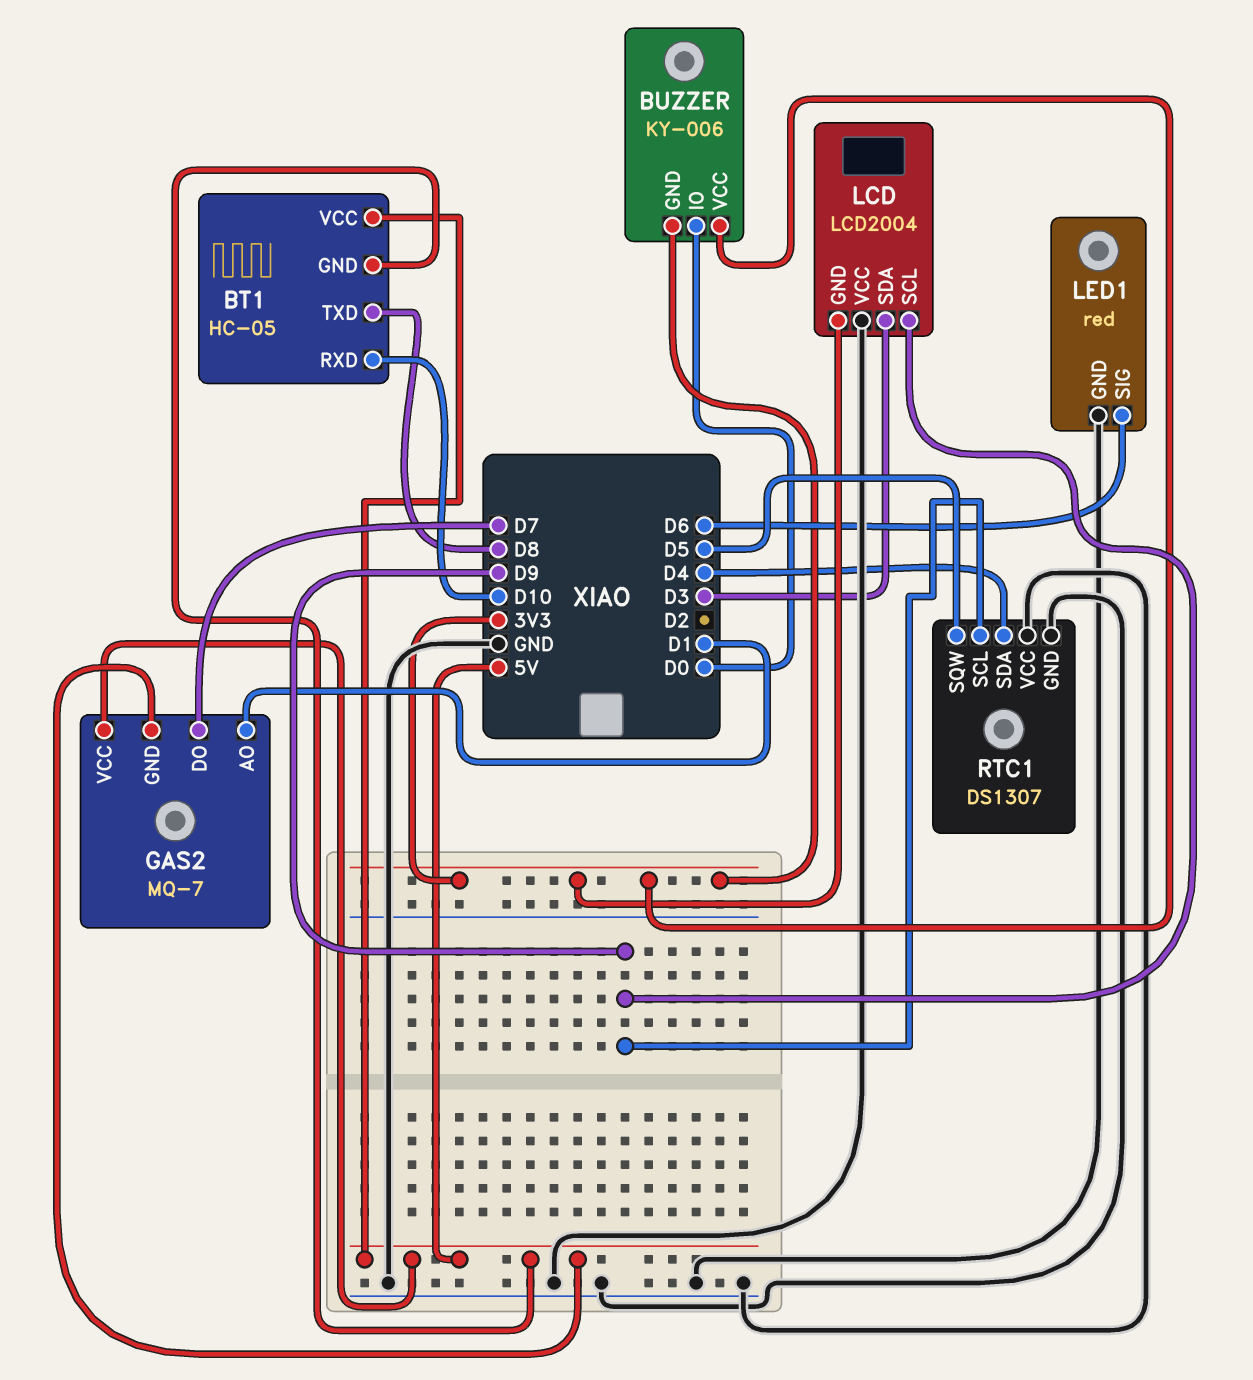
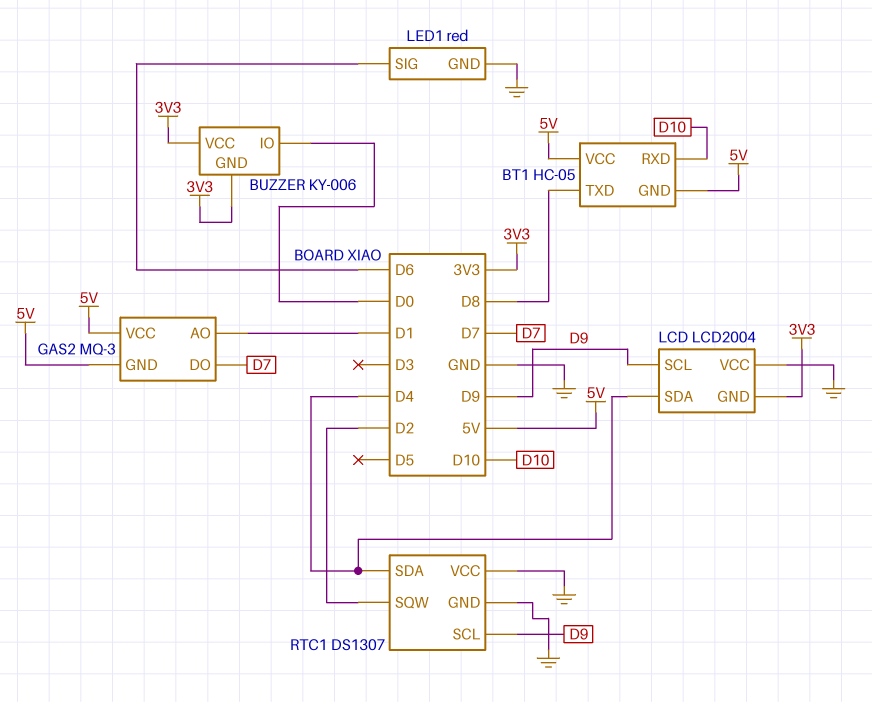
GAS2: MQ-7 -> MQ-3
LCD pin SDA: D3 -> D4
RTC1 pin SQW: D5 -> D2

